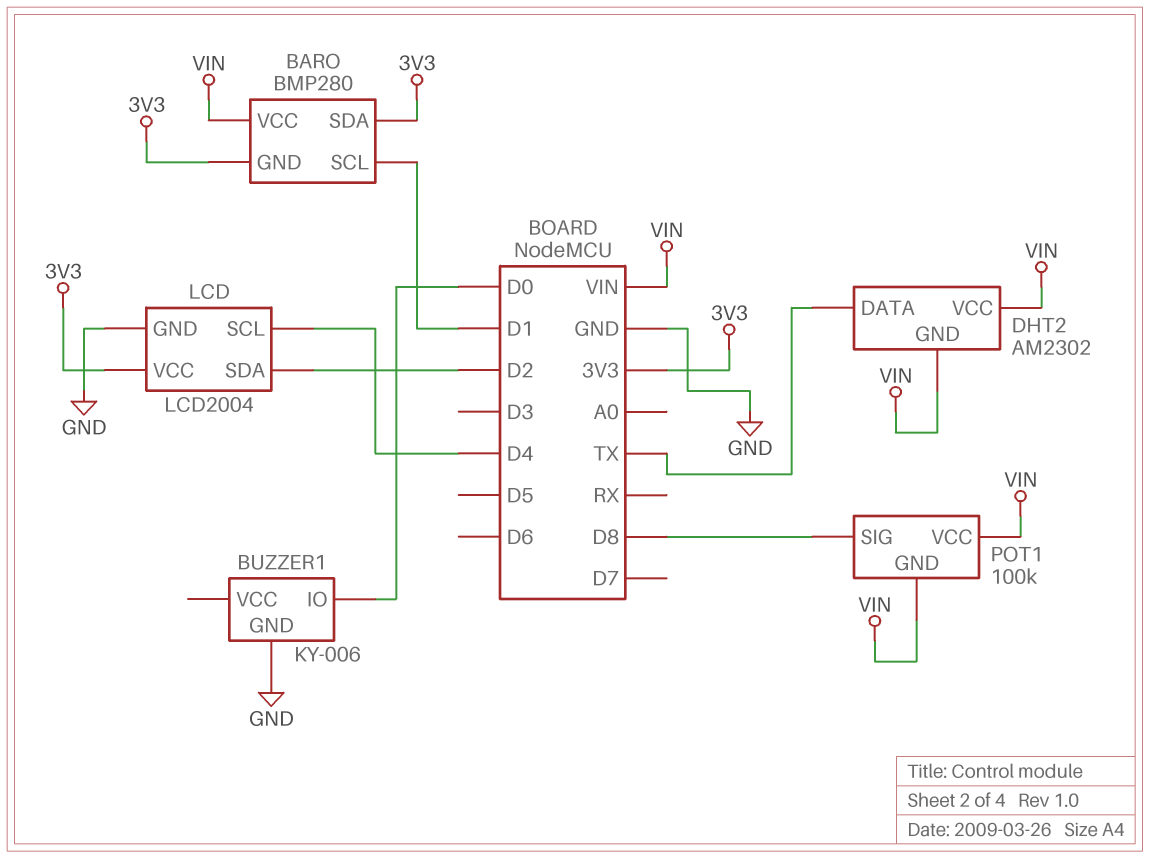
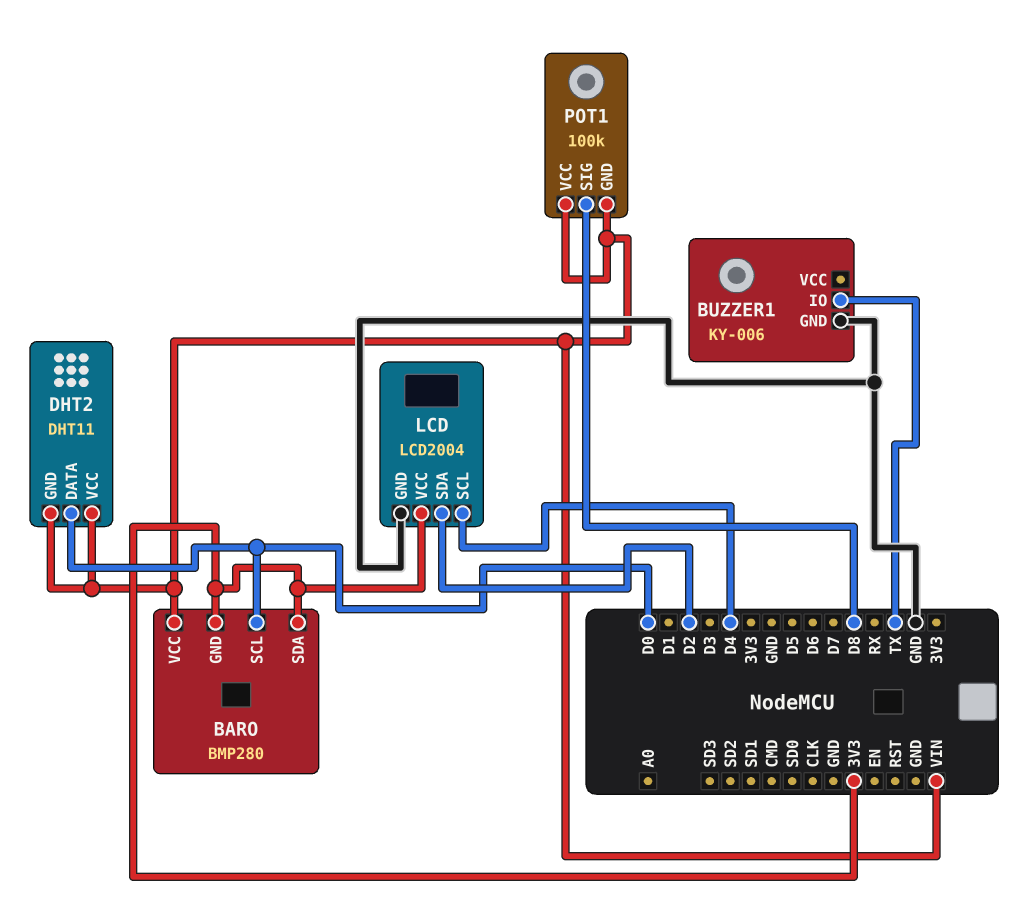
BARO pin SCL: D1 -> D0
BUZZER1 pin IO: D0 -> TX
DHT2: AM2302 -> DHT11
DHT2 pin DATA: TX -> D0

